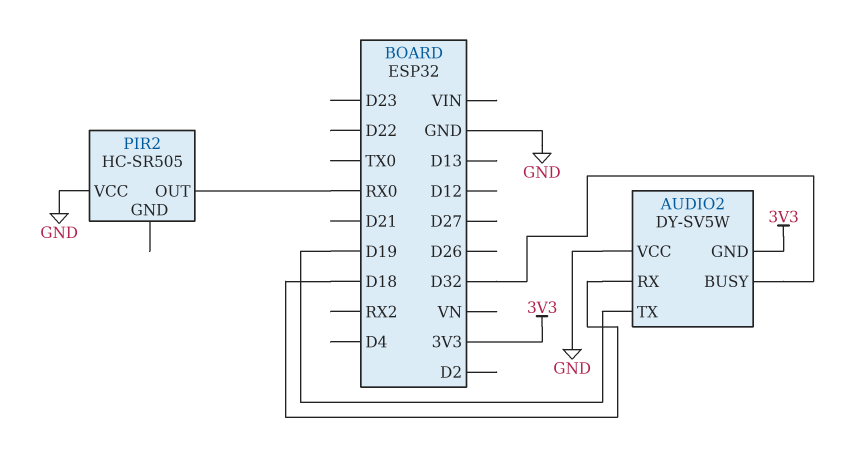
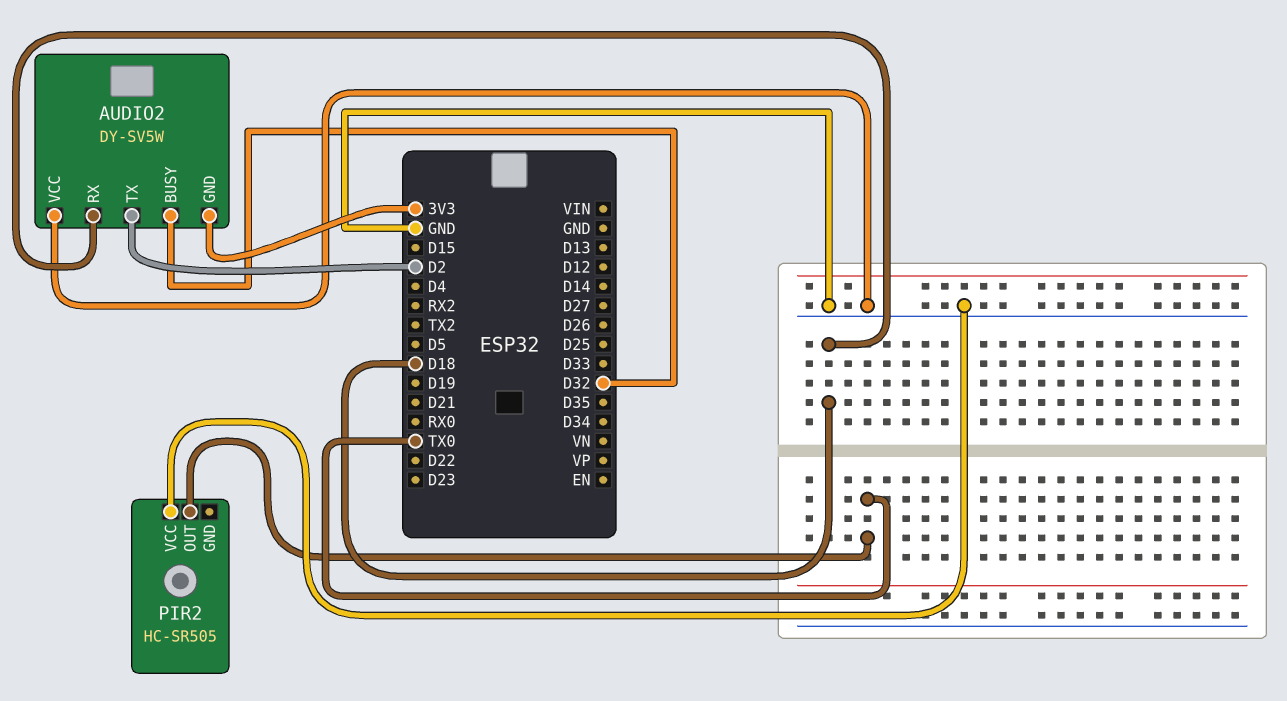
AUDIO2 pin TX: D19 -> D2
PIR2 pin OUT: RX0 -> TX0

